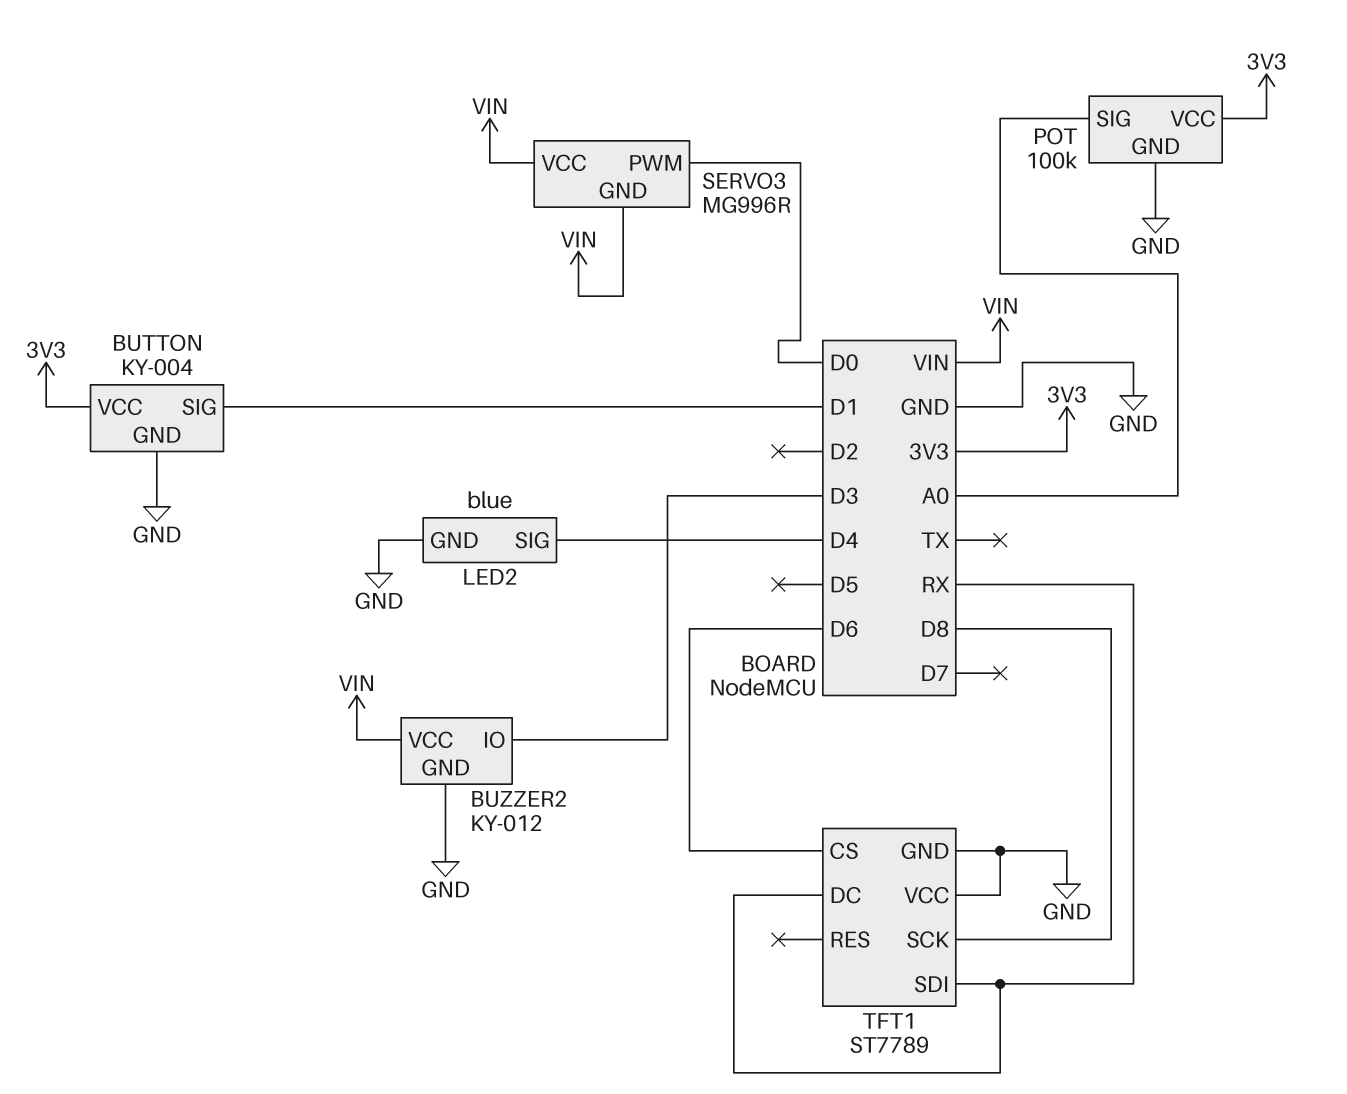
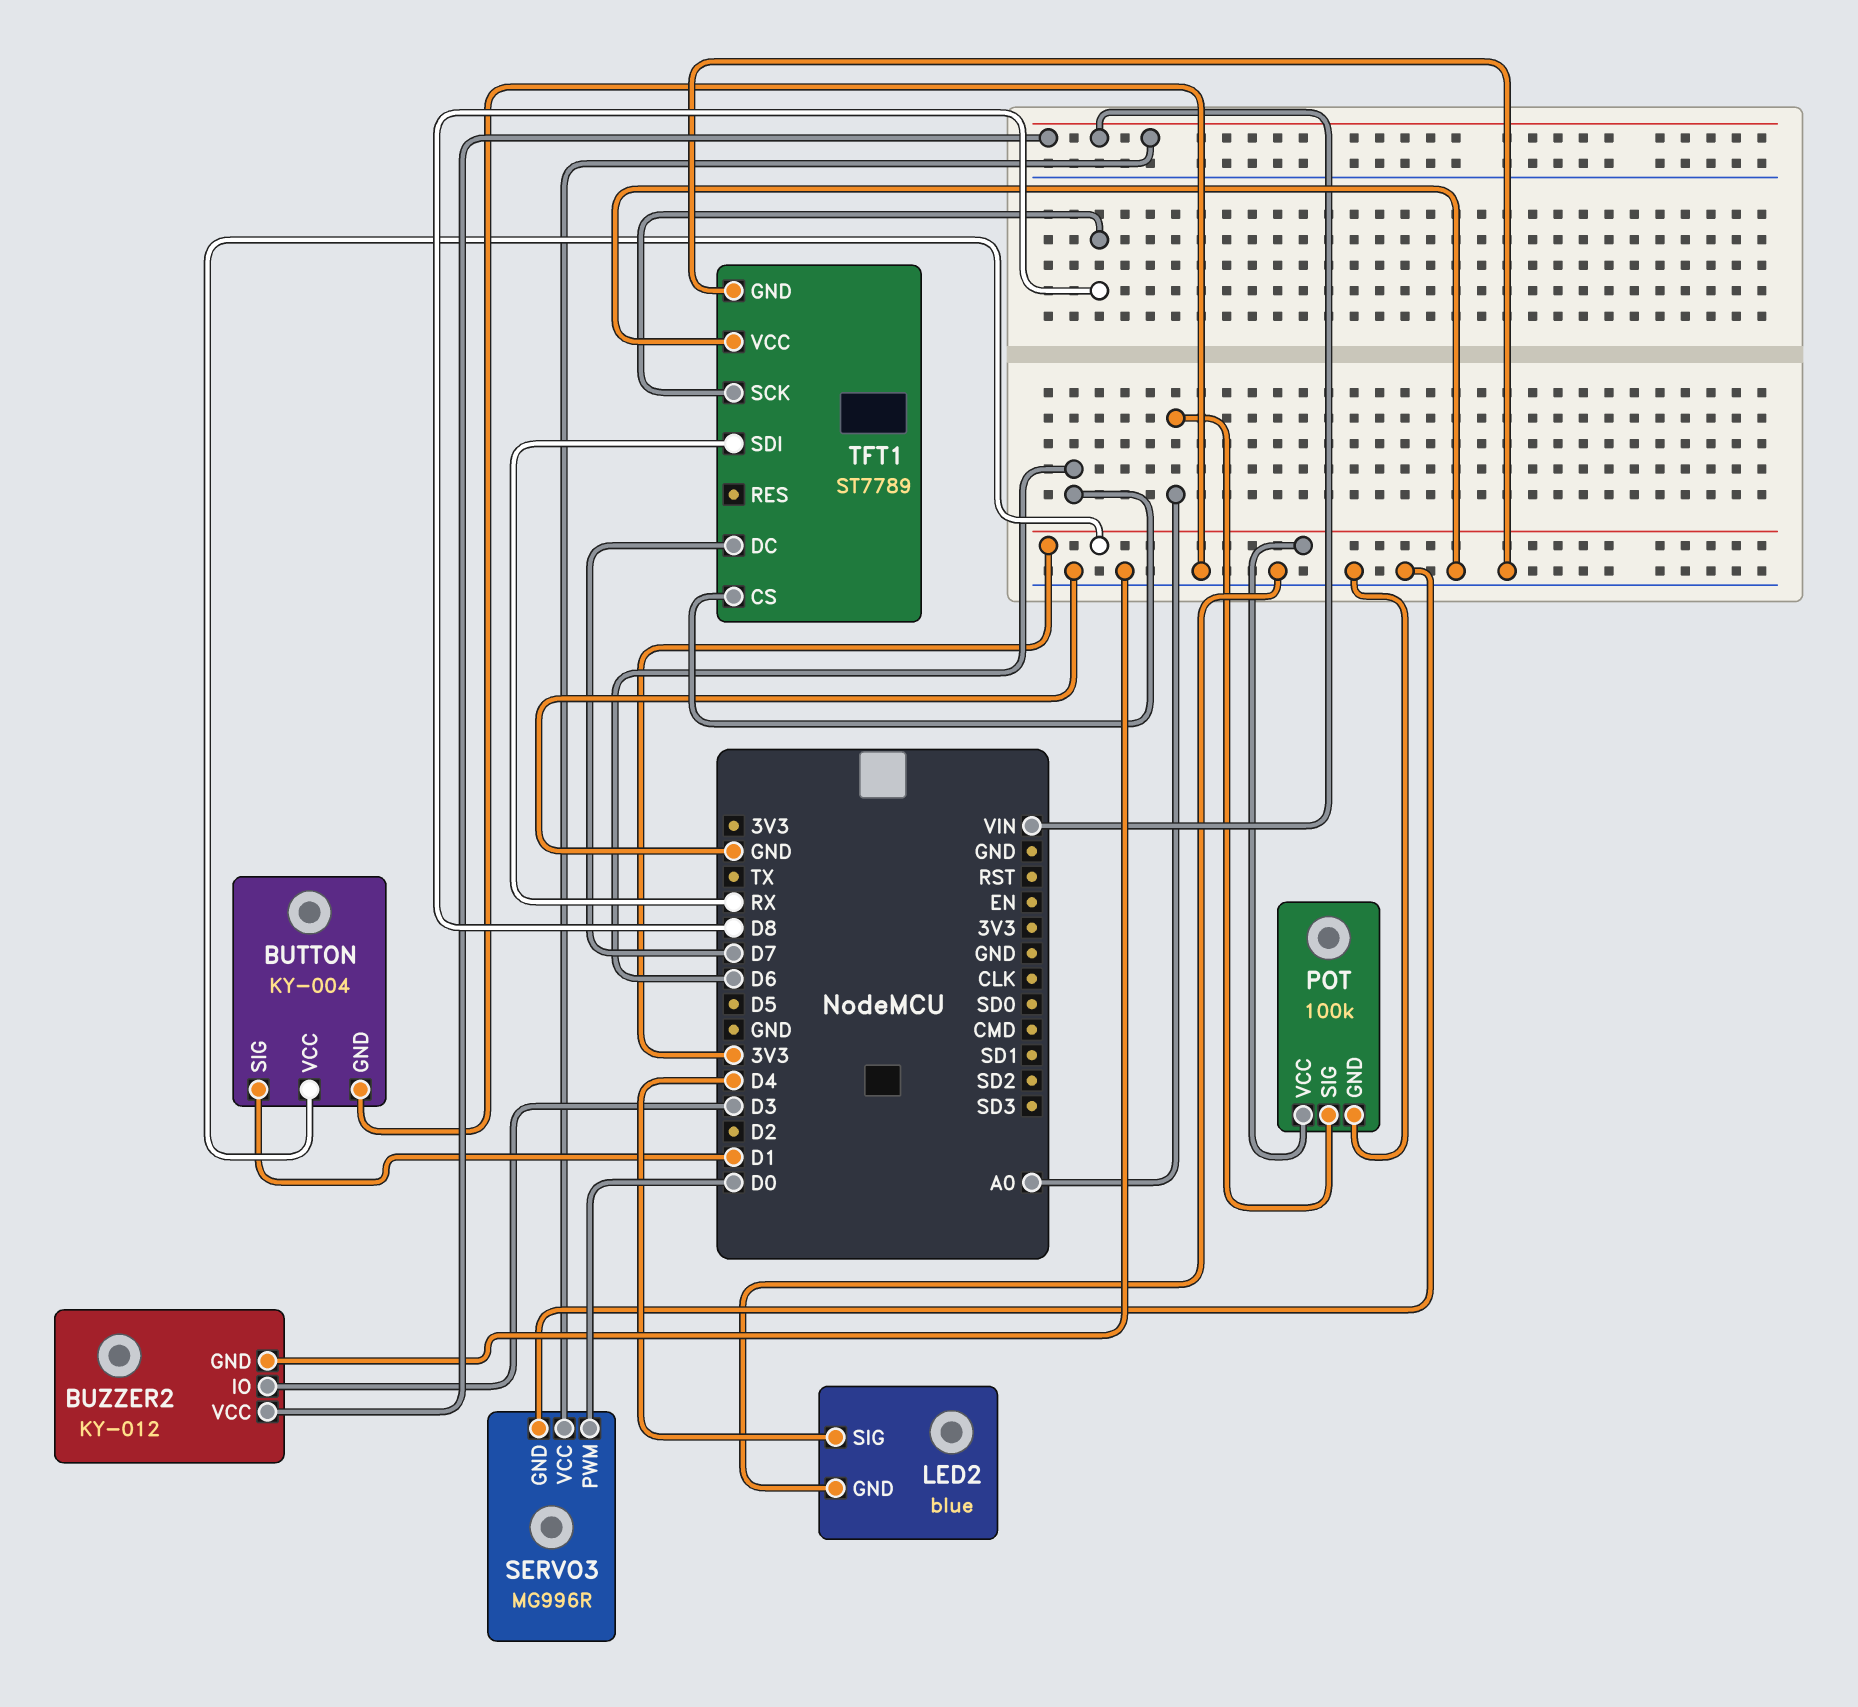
SERVO3 pin GND: VIN -> GND
TFT1 pin DC: RX -> D7

